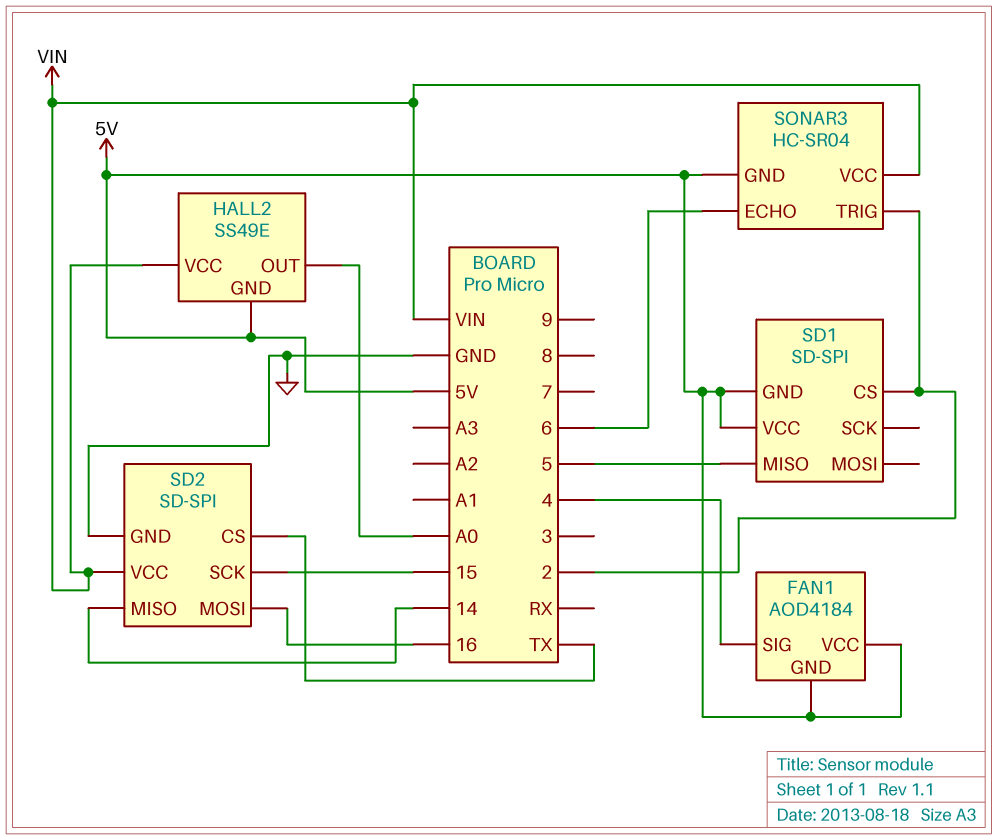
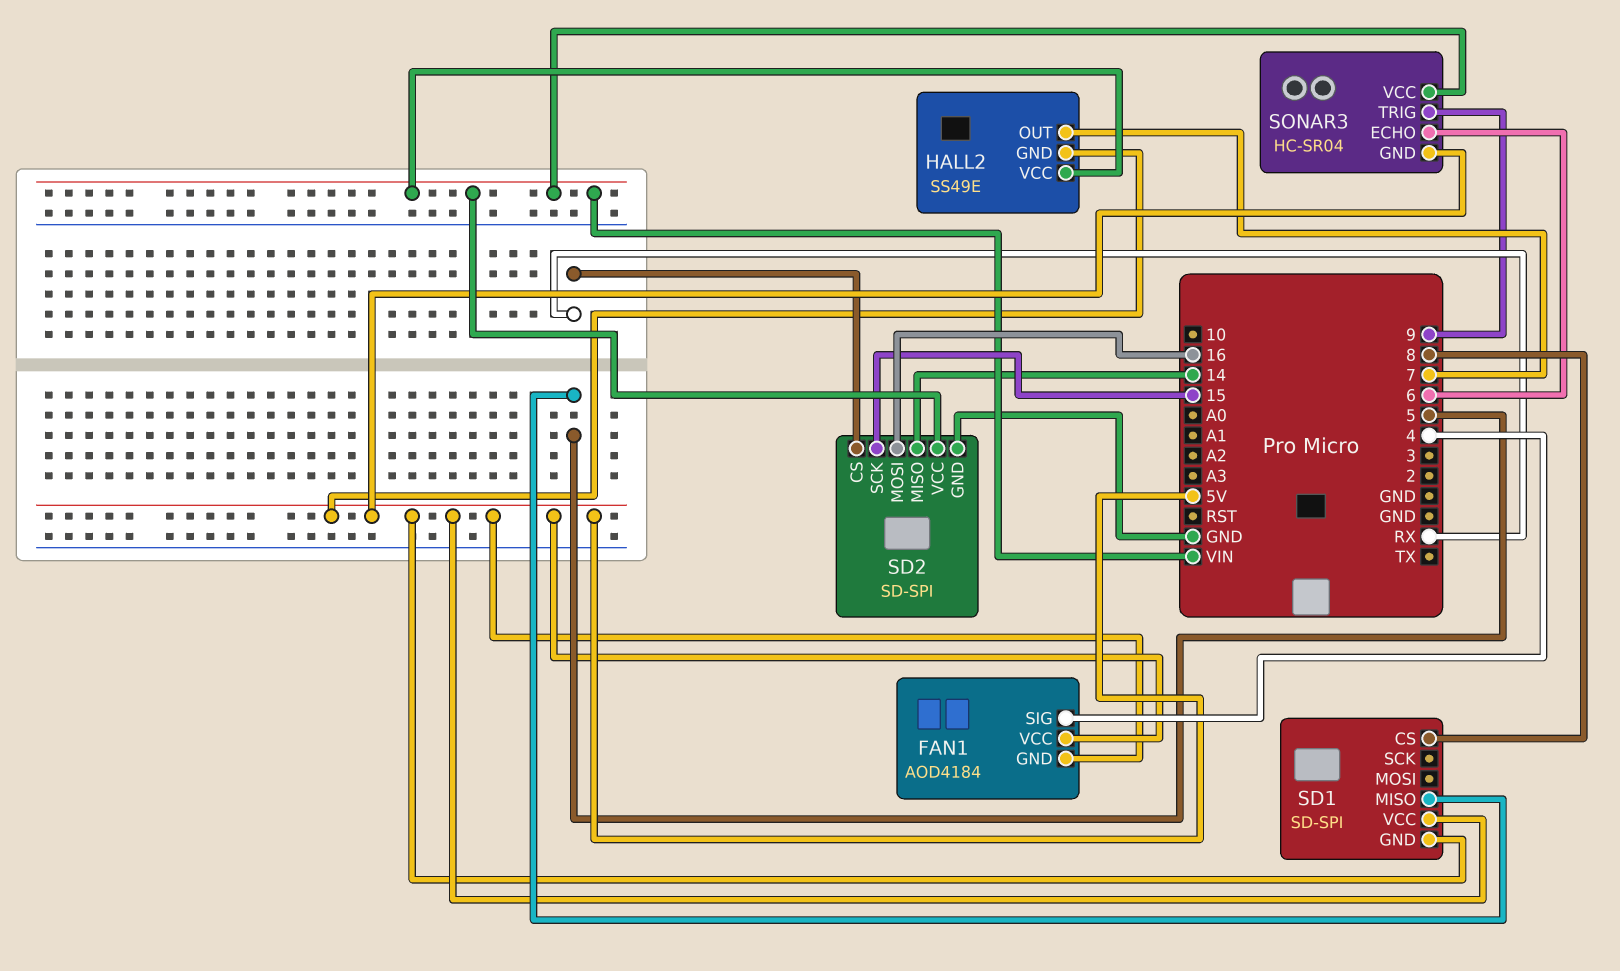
HALL2 pin OUT: A0 -> 7
SD1 pin CS: 2 -> 8
SD2 pin CS: TX -> RX
SONAR3 pin TRIG: 2 -> 9

